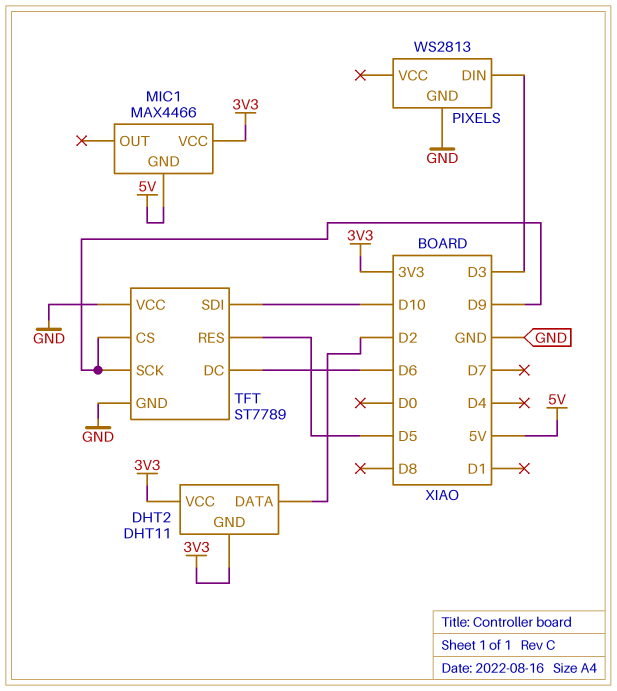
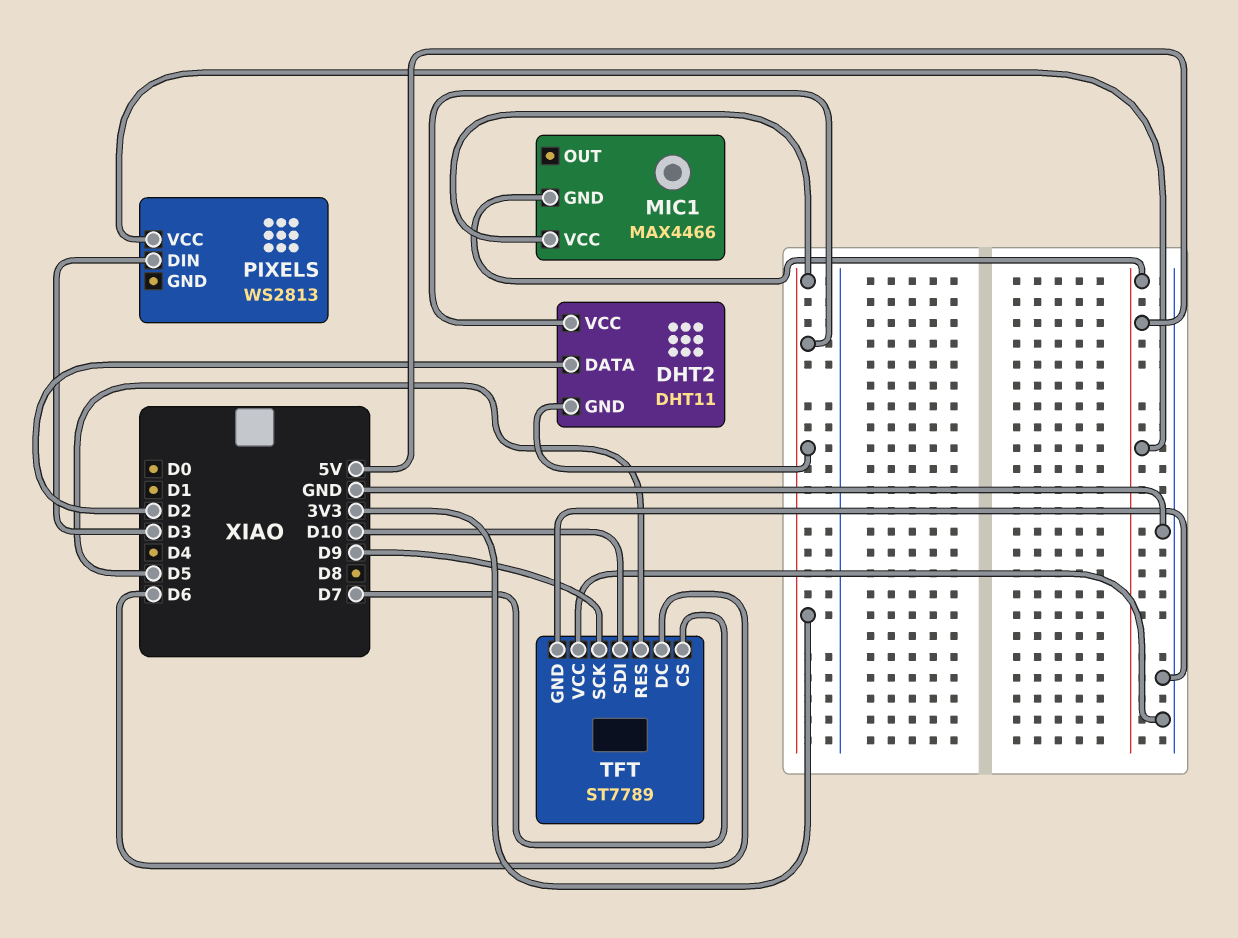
PIXELS pin GND: GND -> none
PIXELS pin VCC: none -> 5V
TFT pin CS: D9 -> D7

